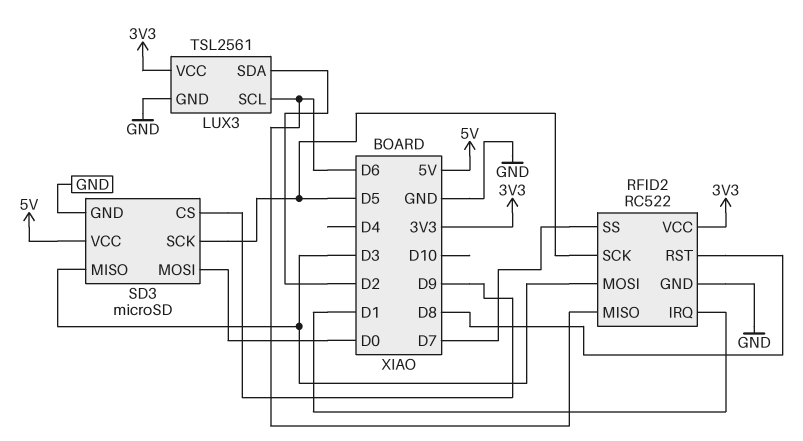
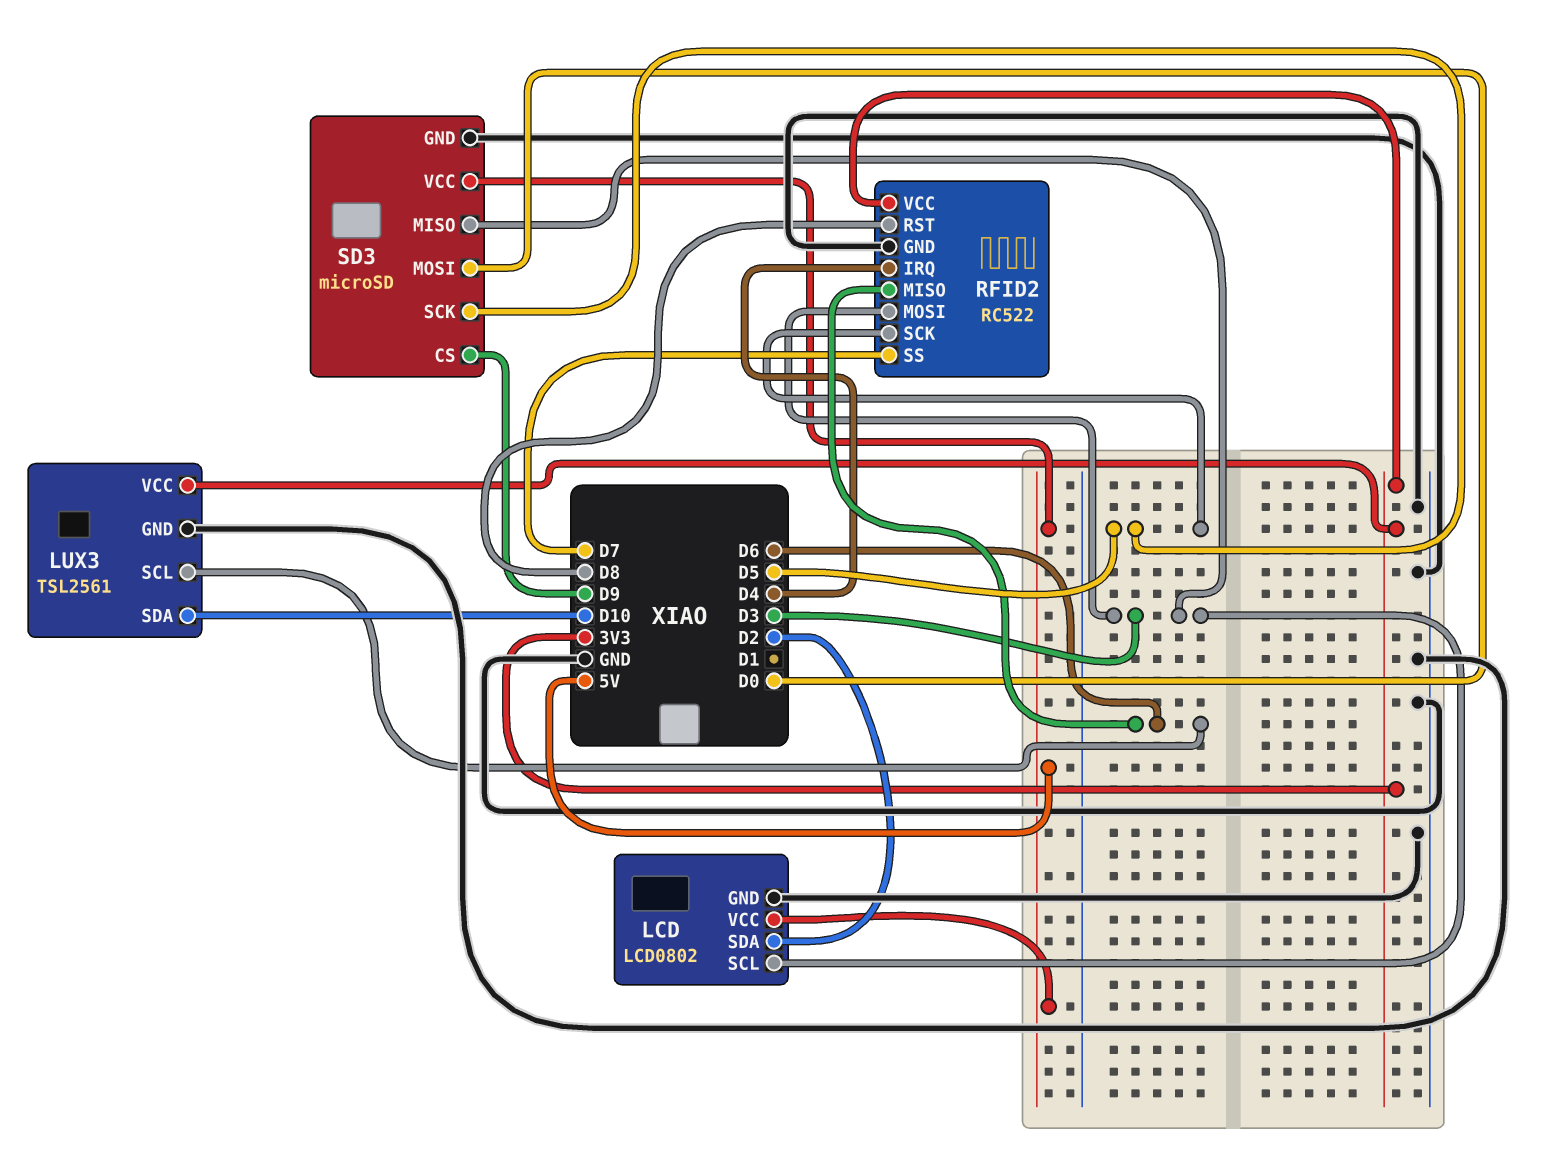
LCD: none -> LCD0802
LCD pin GND: none -> GND
LCD pin SCL: none -> D3
LCD pin SDA: none -> D2
LCD pin VCC: none -> 5V
LUX3 pin SDA: D2 -> D10
RFID2 pin IRQ: D1 -> D4

